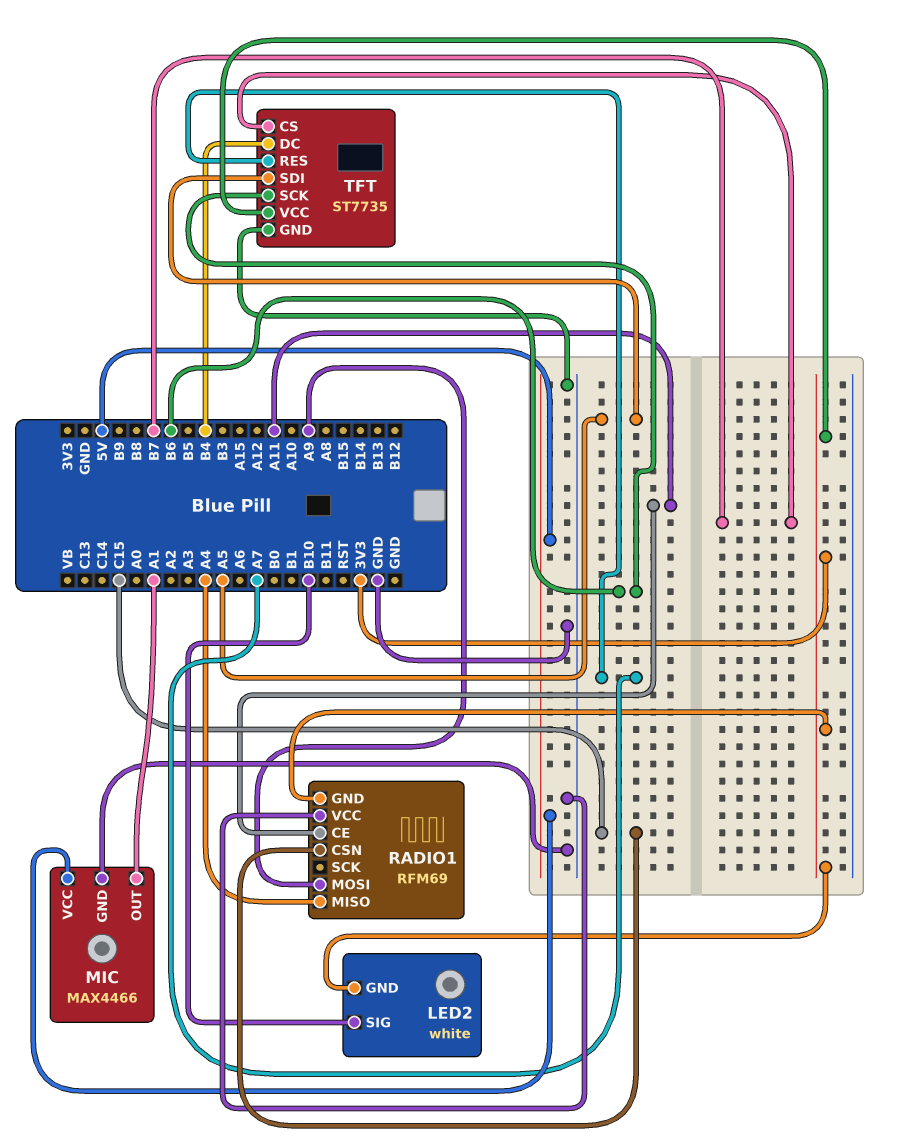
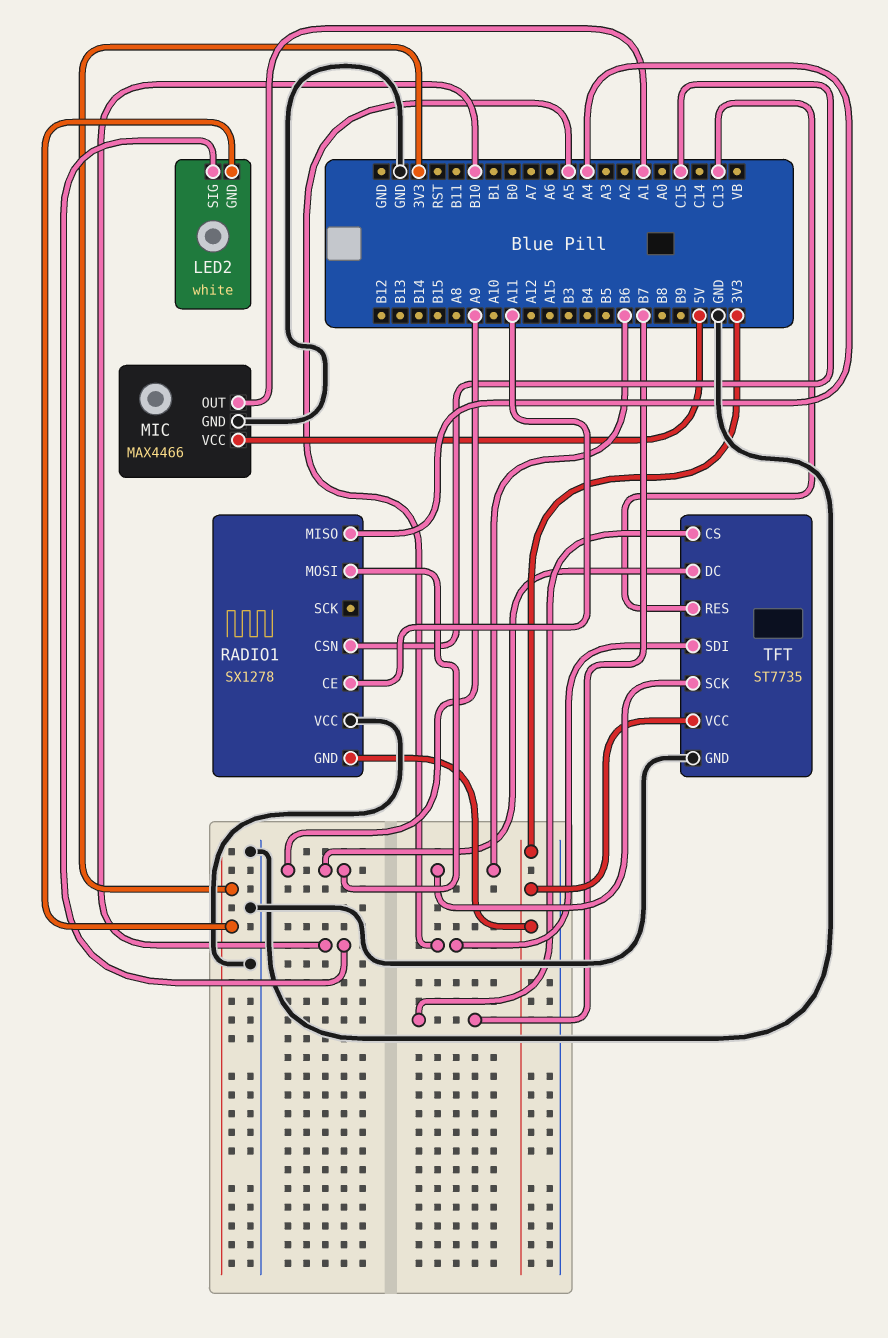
RADIO1: RFM69 -> SX1278
TFT pin DC: B4 -> A9
TFT pin RES: A7 -> C13

